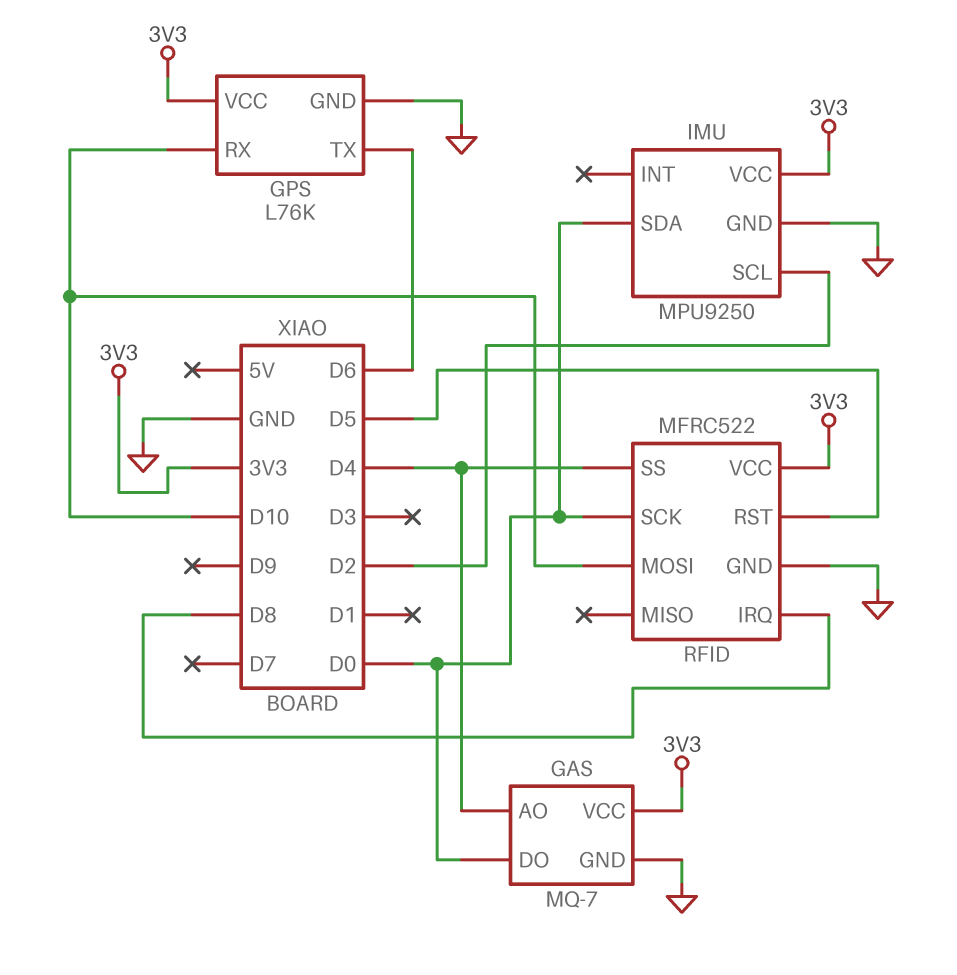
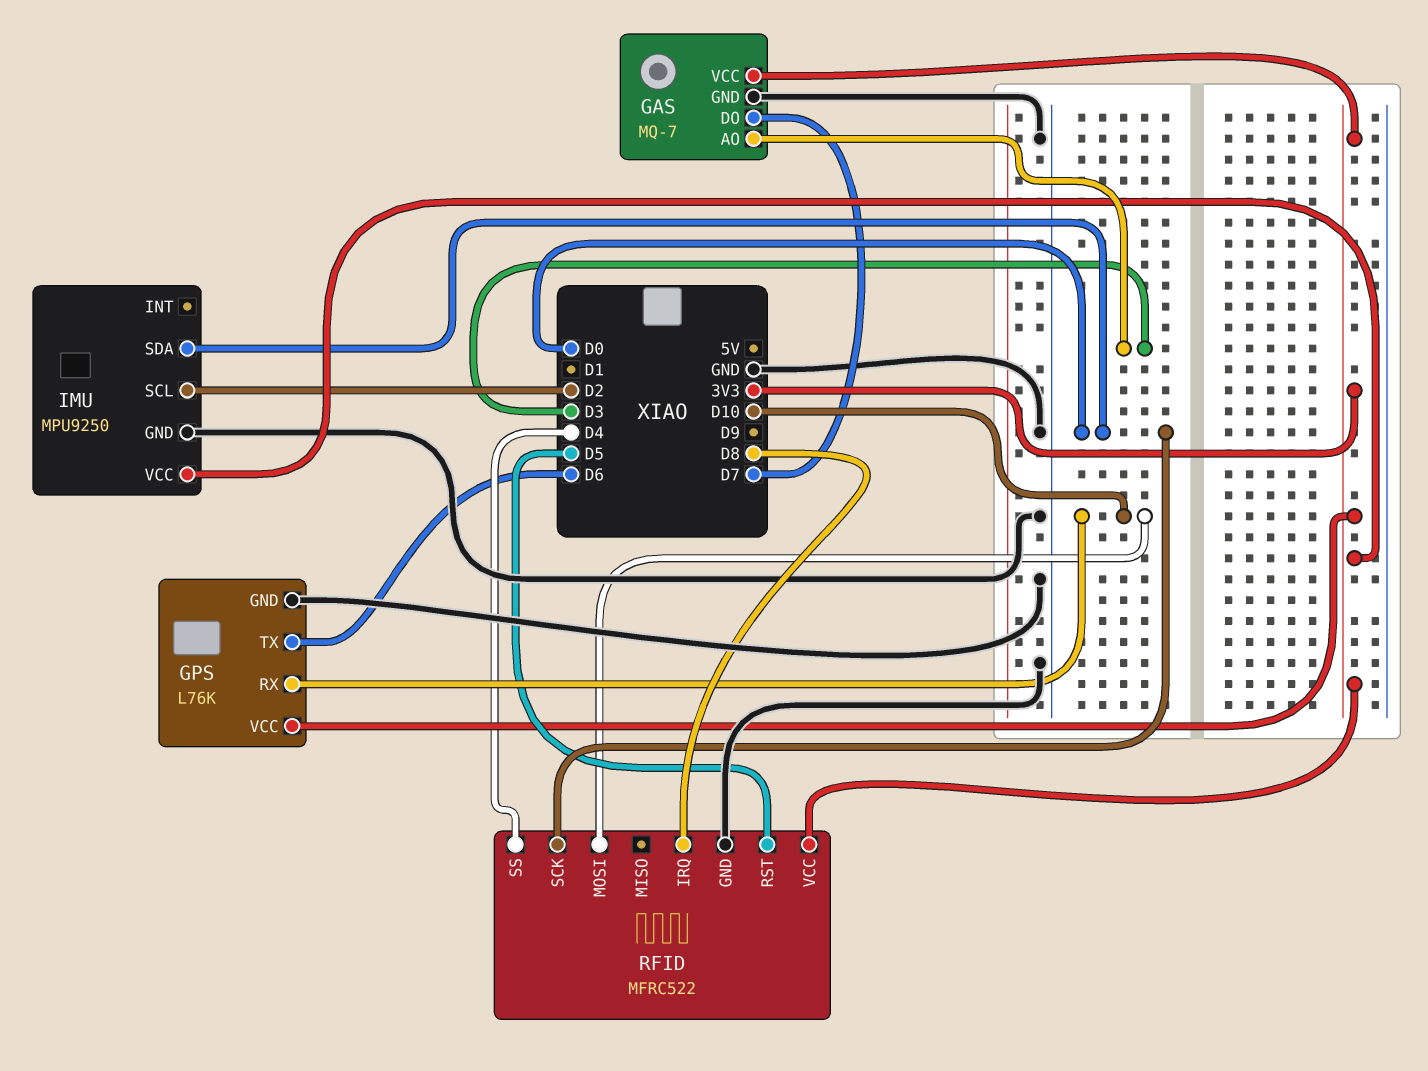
GAS pin AO: D4 -> D3
GAS pin DO: D0 -> D7

